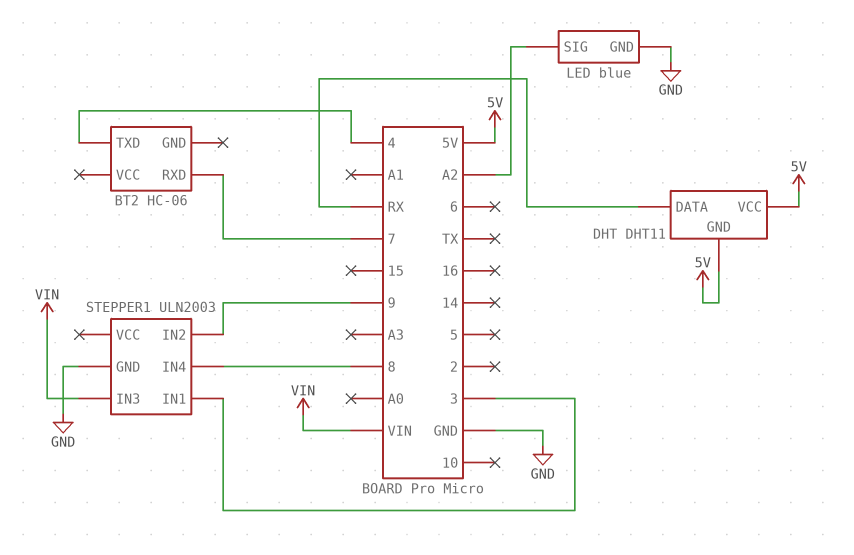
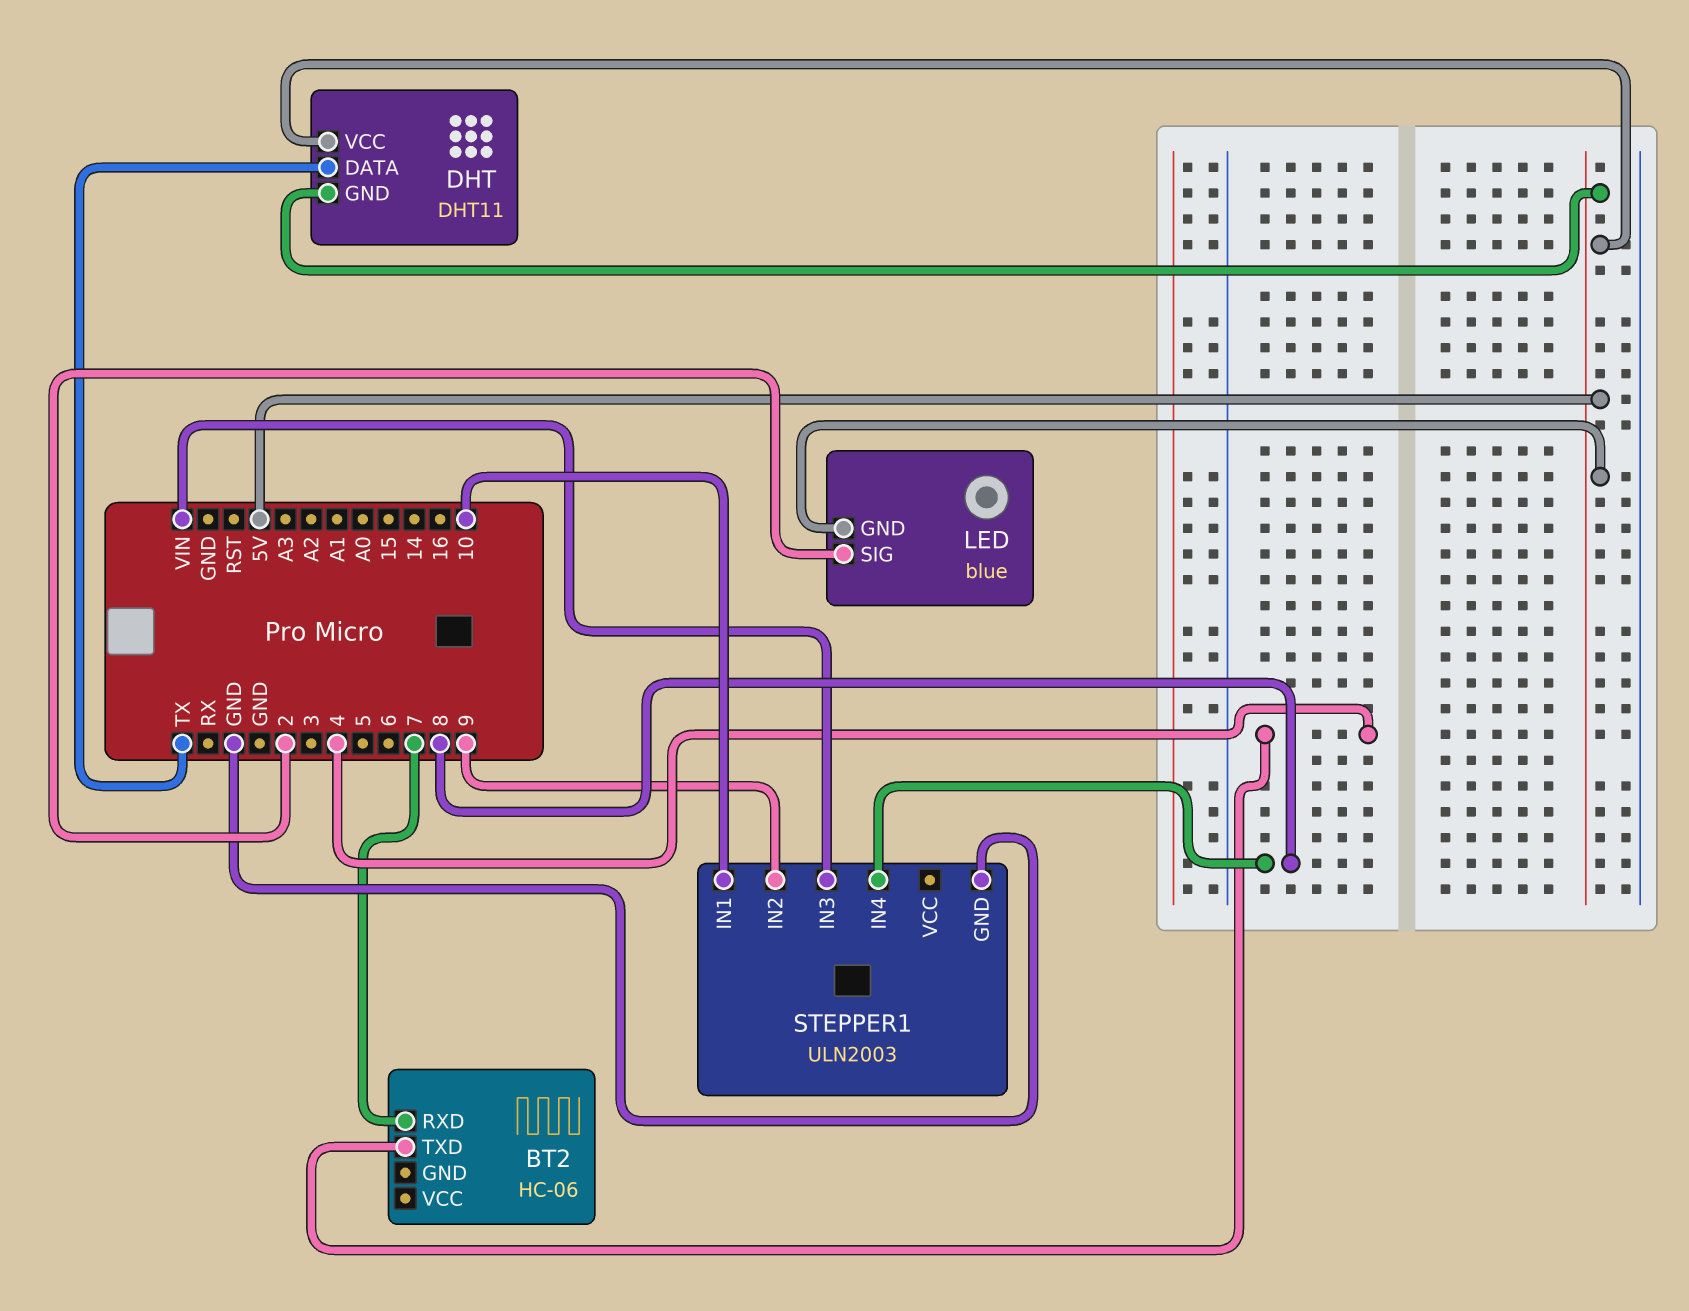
DHT pin DATA: RX -> TX
LED pin GND: GND -> 5V
LED pin SIG: A2 -> 2
STEPPER1 pin IN1: 3 -> 10

